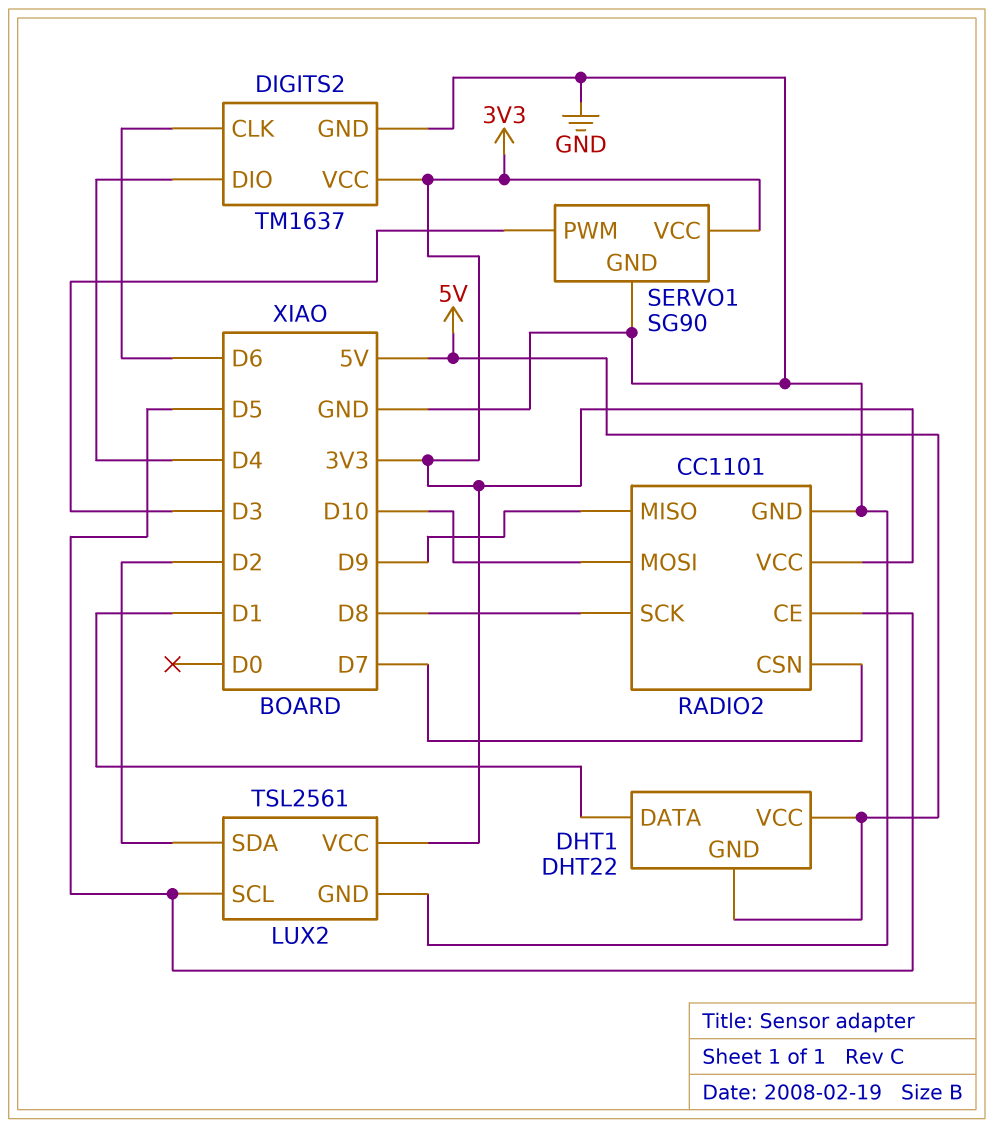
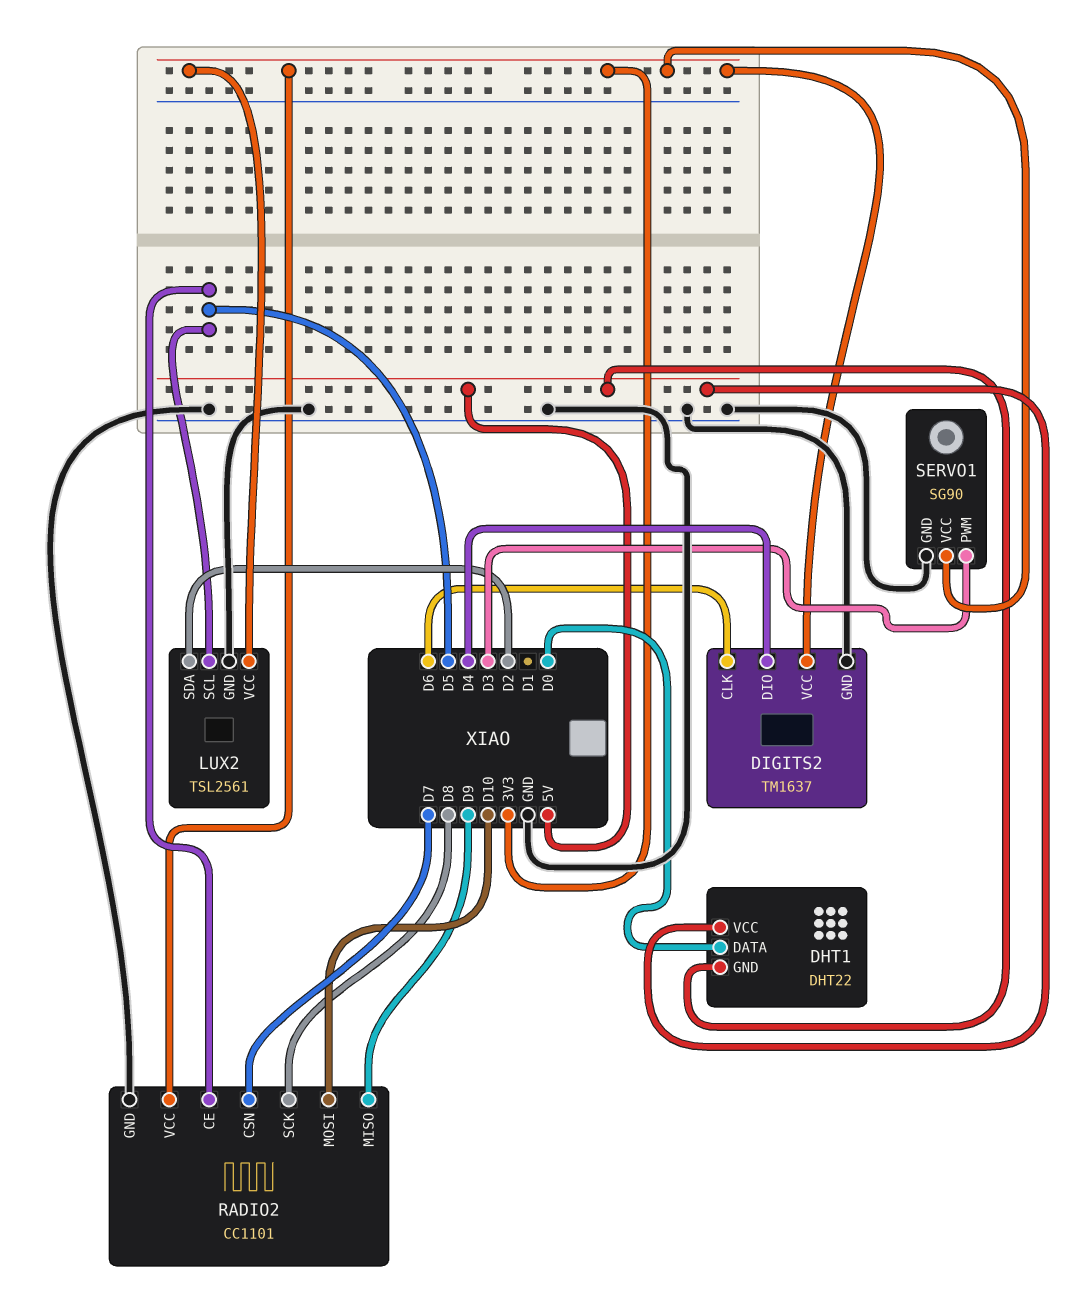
DHT1 pin DATA: D1 -> D0

